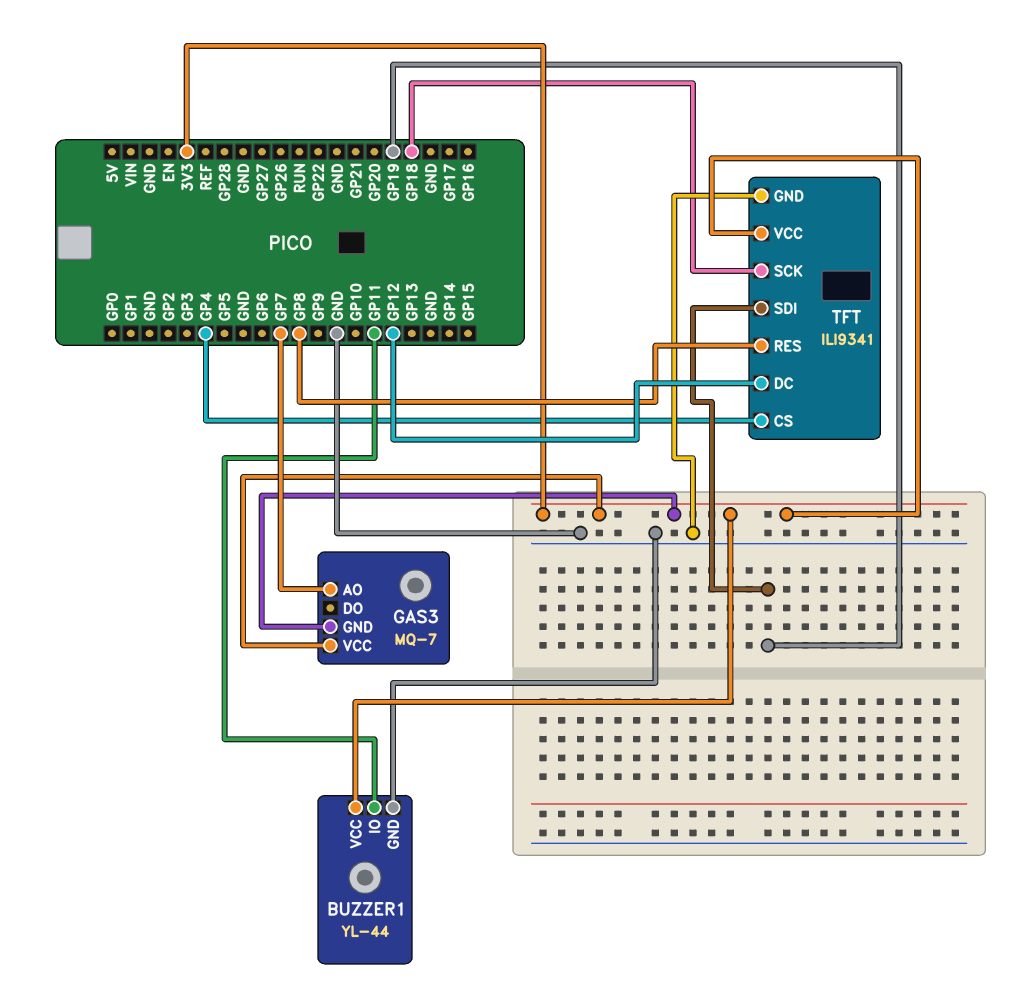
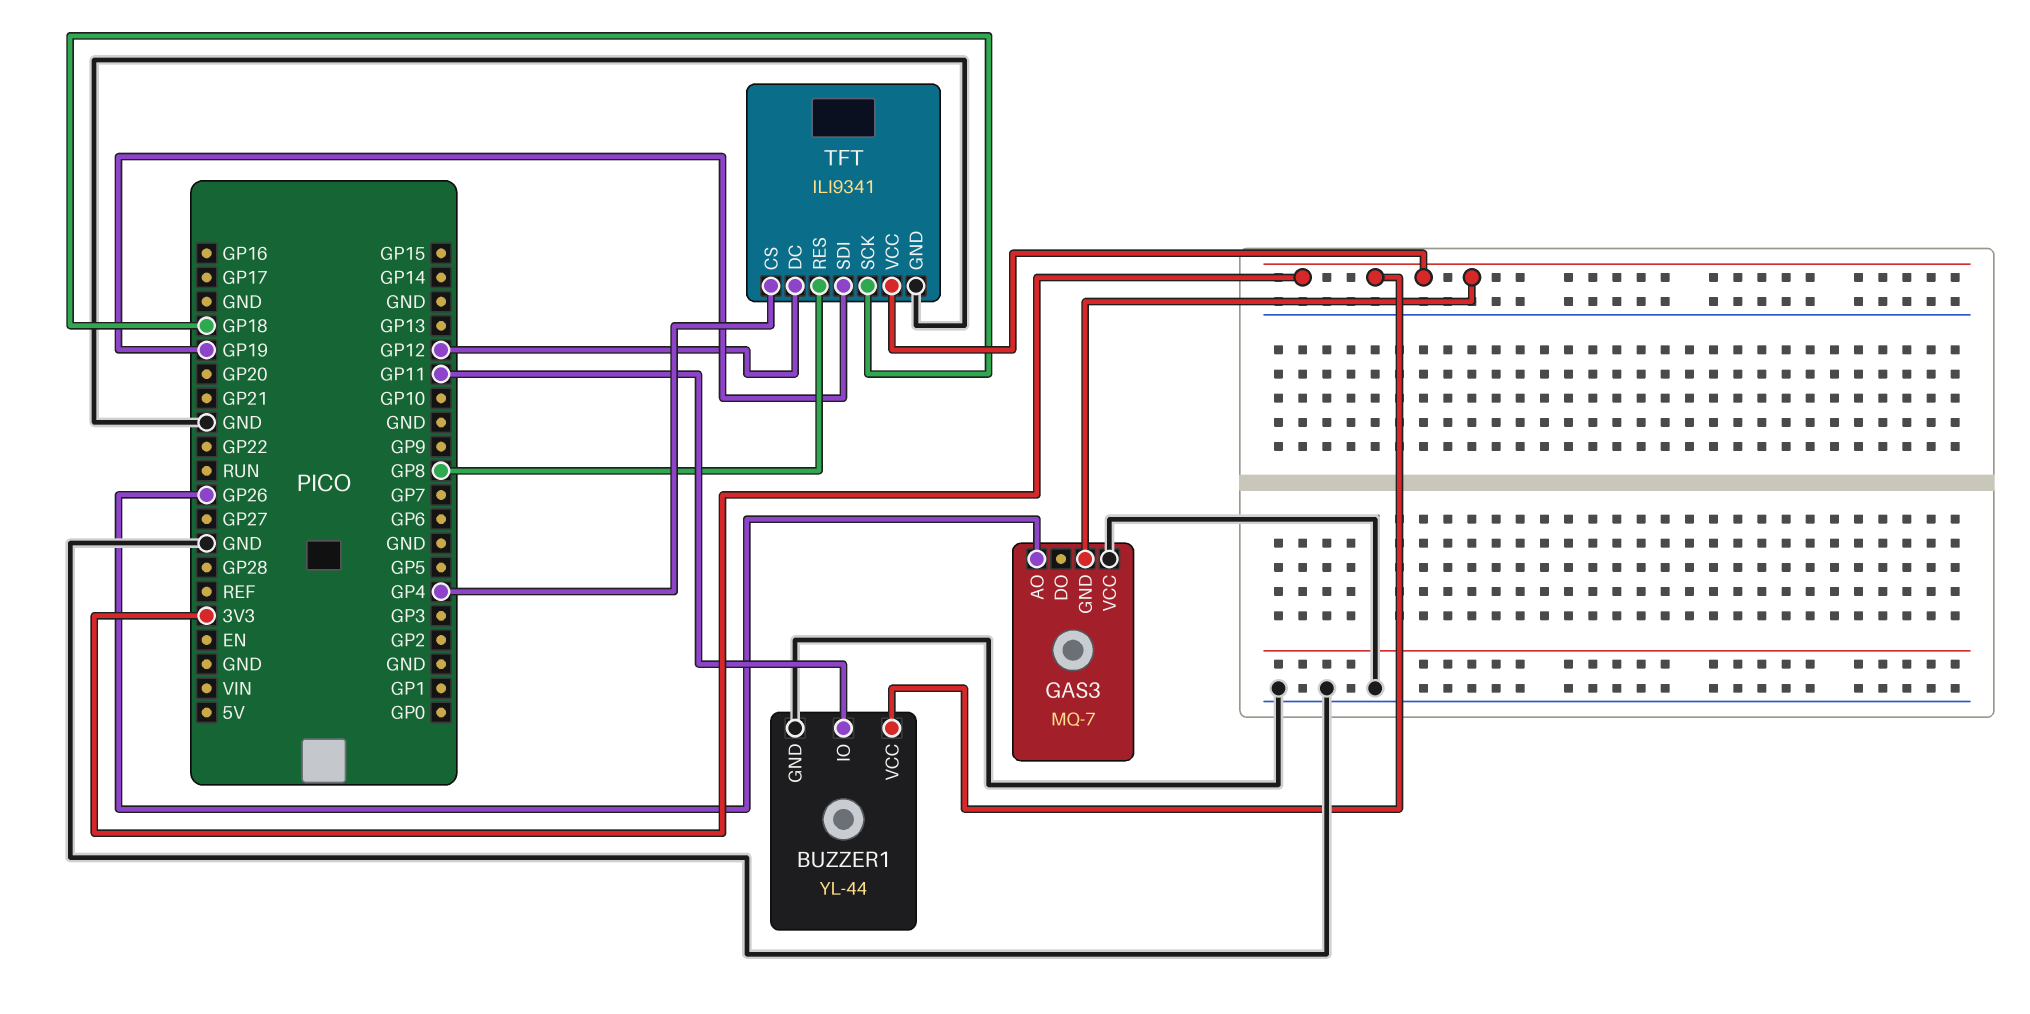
GAS3 pin AO: GP7 -> GP26
GAS3 pin VCC: 3V3 -> GND

